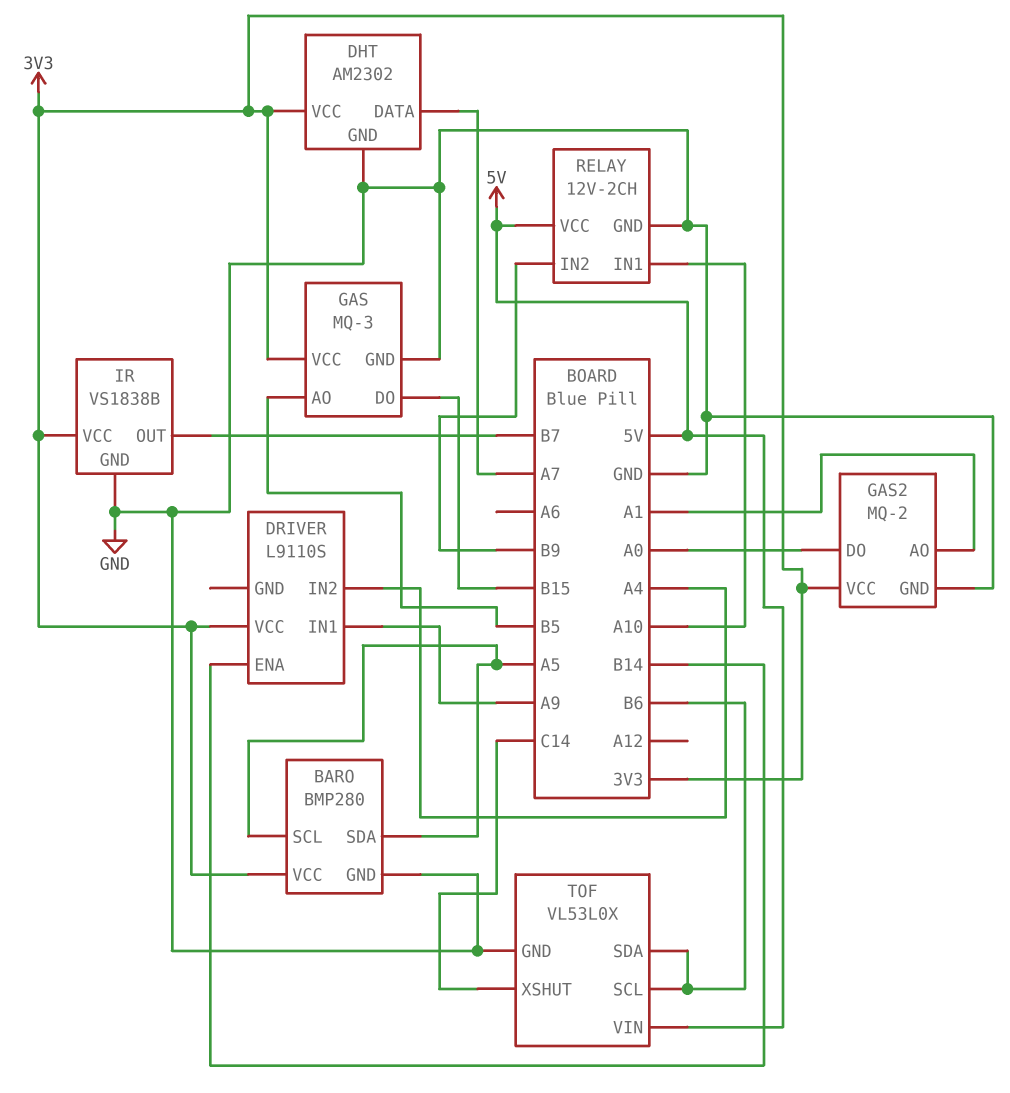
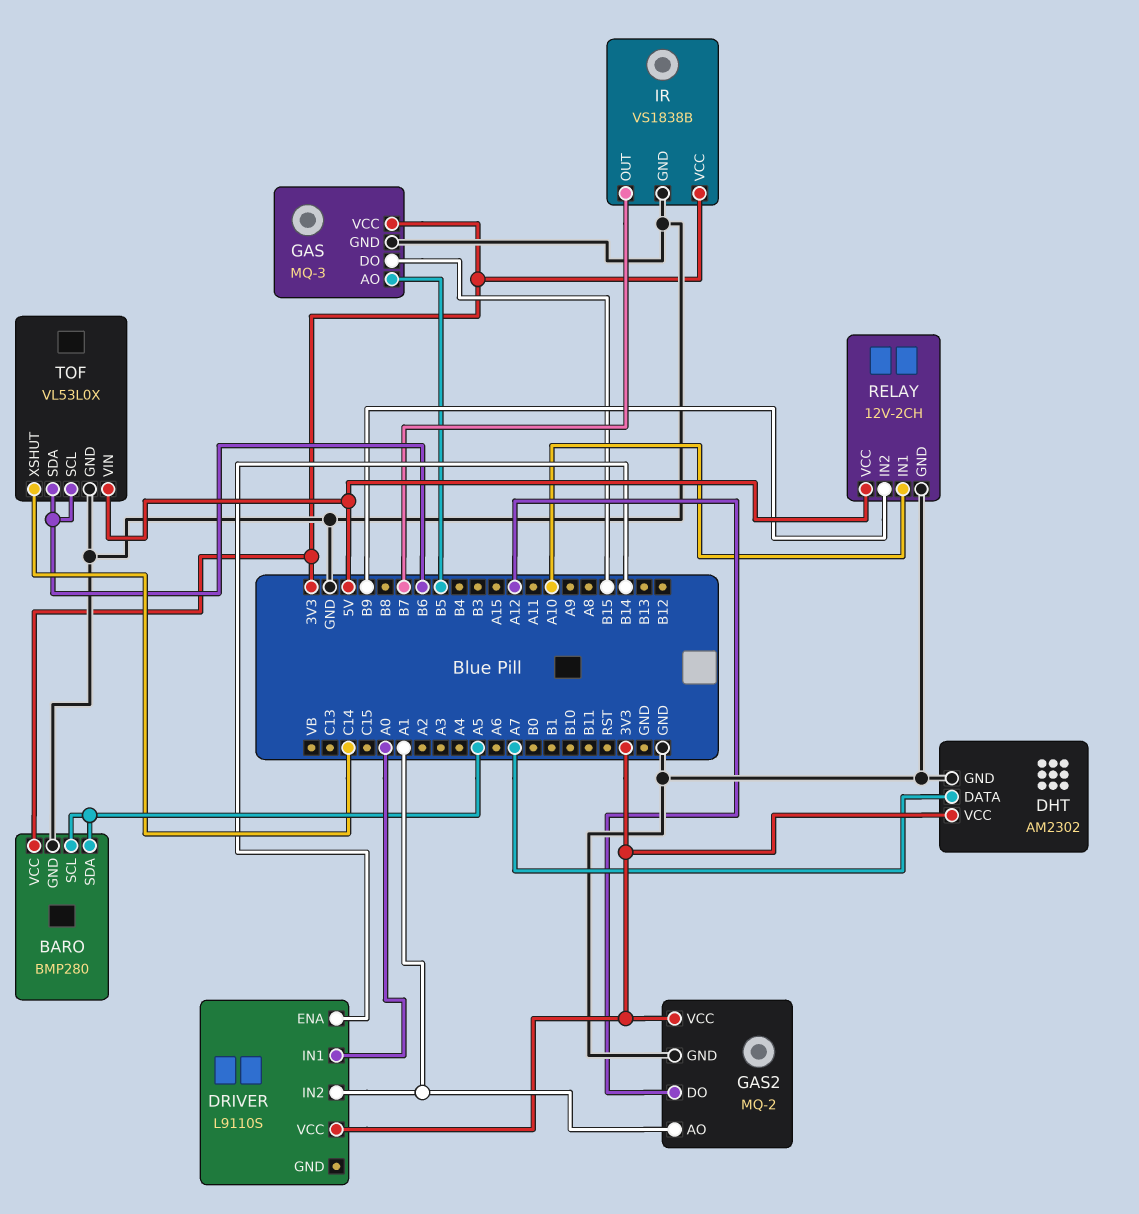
DRIVER pin IN1: A9 -> A0
DRIVER pin IN2: A4 -> A1
GAS2 pin DO: A0 -> A12

